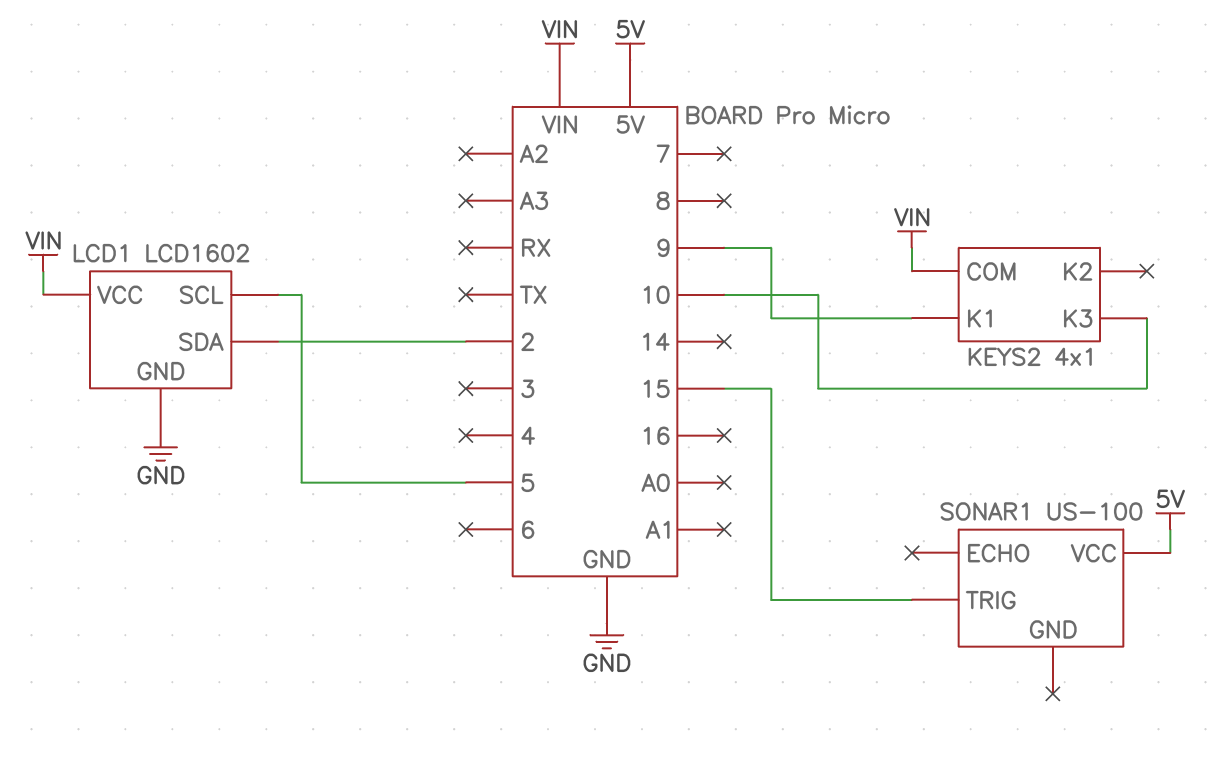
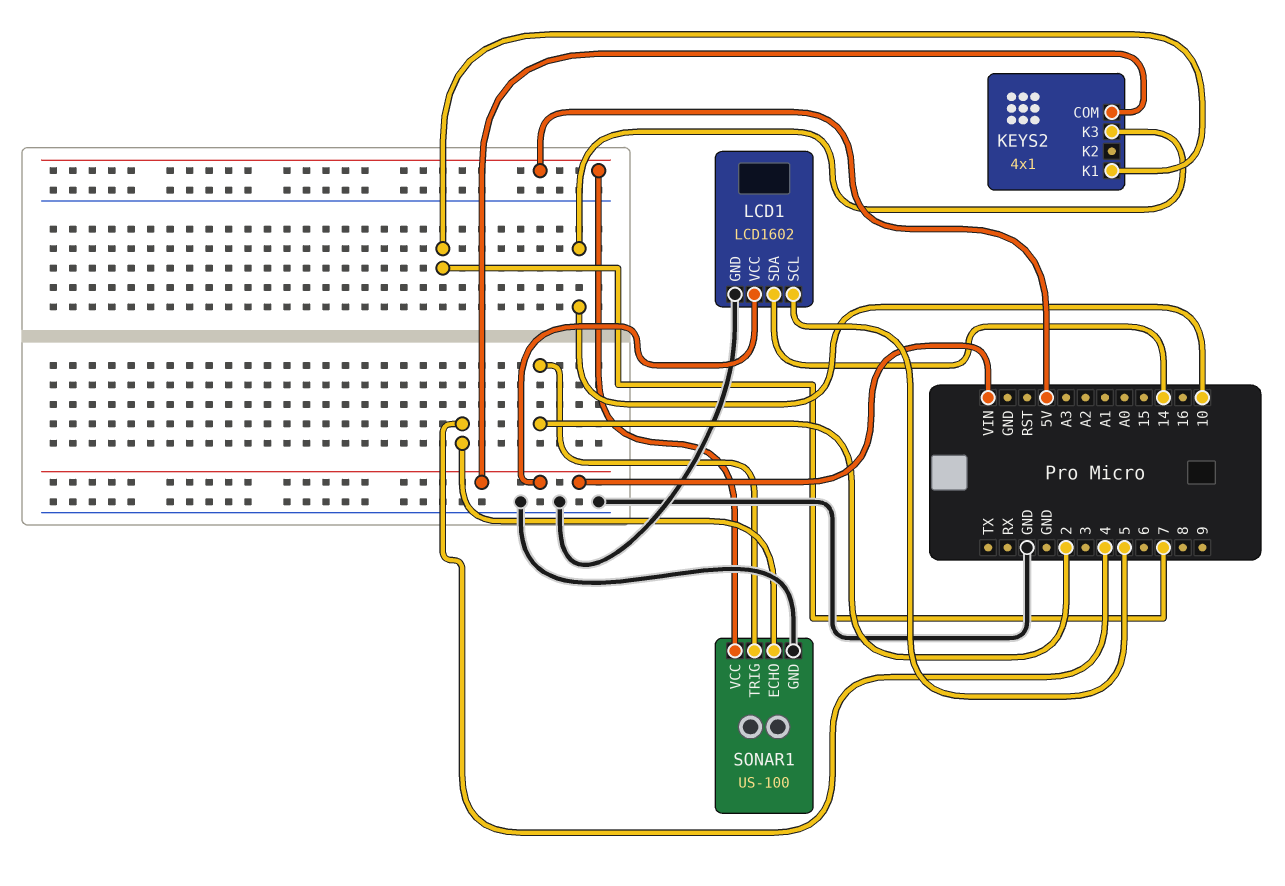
KEYS2 pin K1: 9 -> 7
LCD1 pin SDA: 2 -> 14
SONAR1 pin ECHO: none -> 4
SONAR1 pin GND: none -> GND
SONAR1 pin TRIG: 15 -> 2

